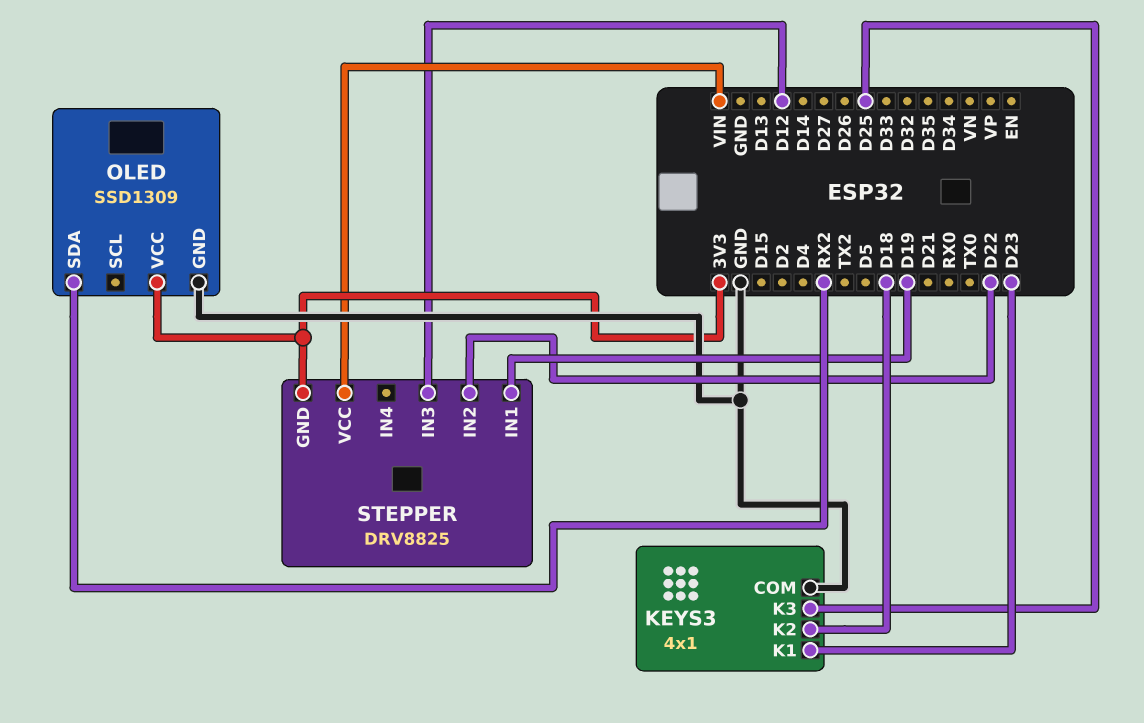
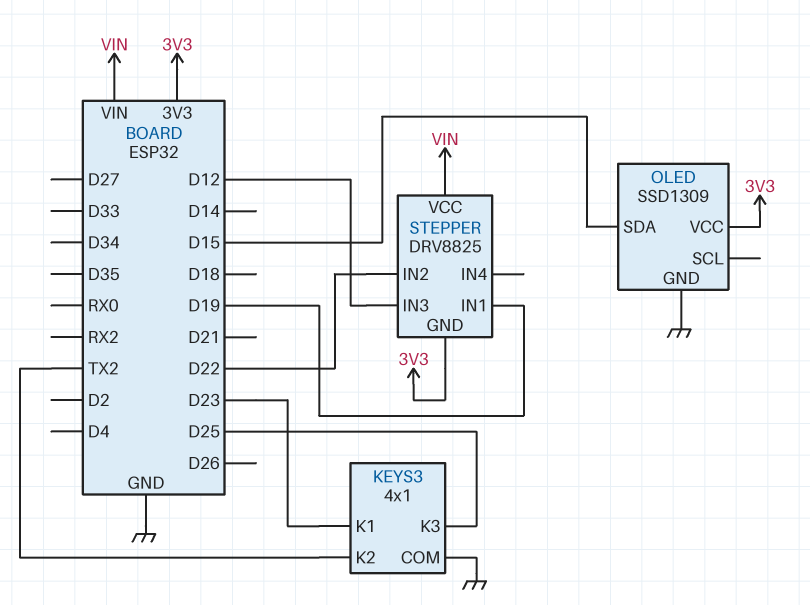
KEYS3 pin K2: D18 -> TX2
OLED pin SDA: RX2 -> D15

